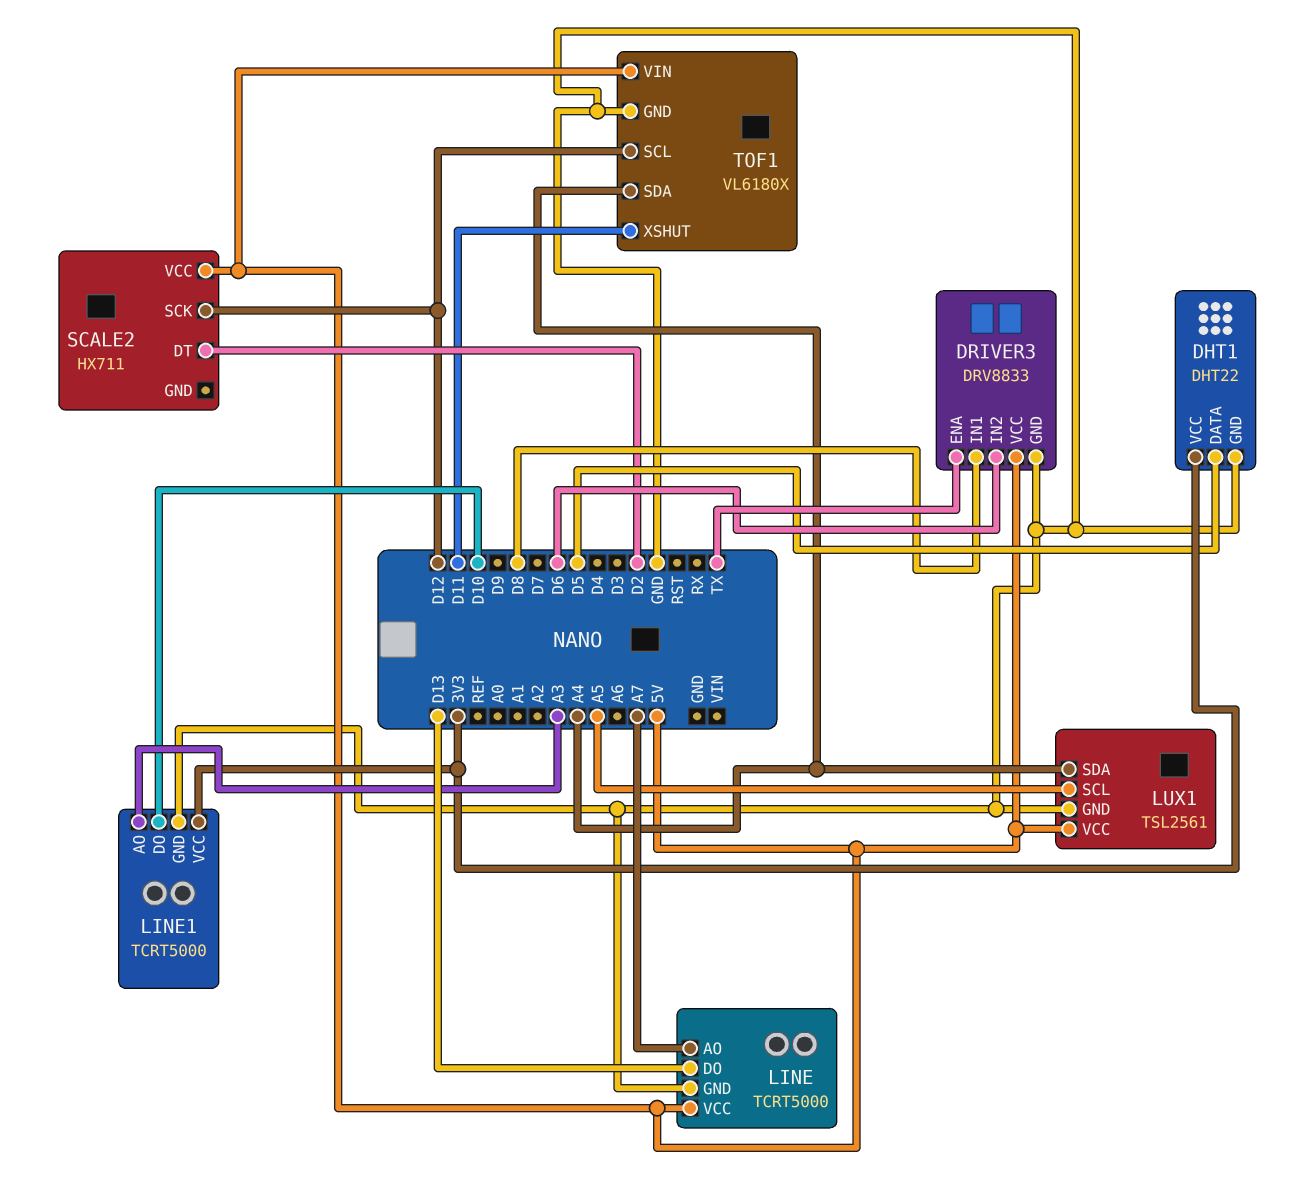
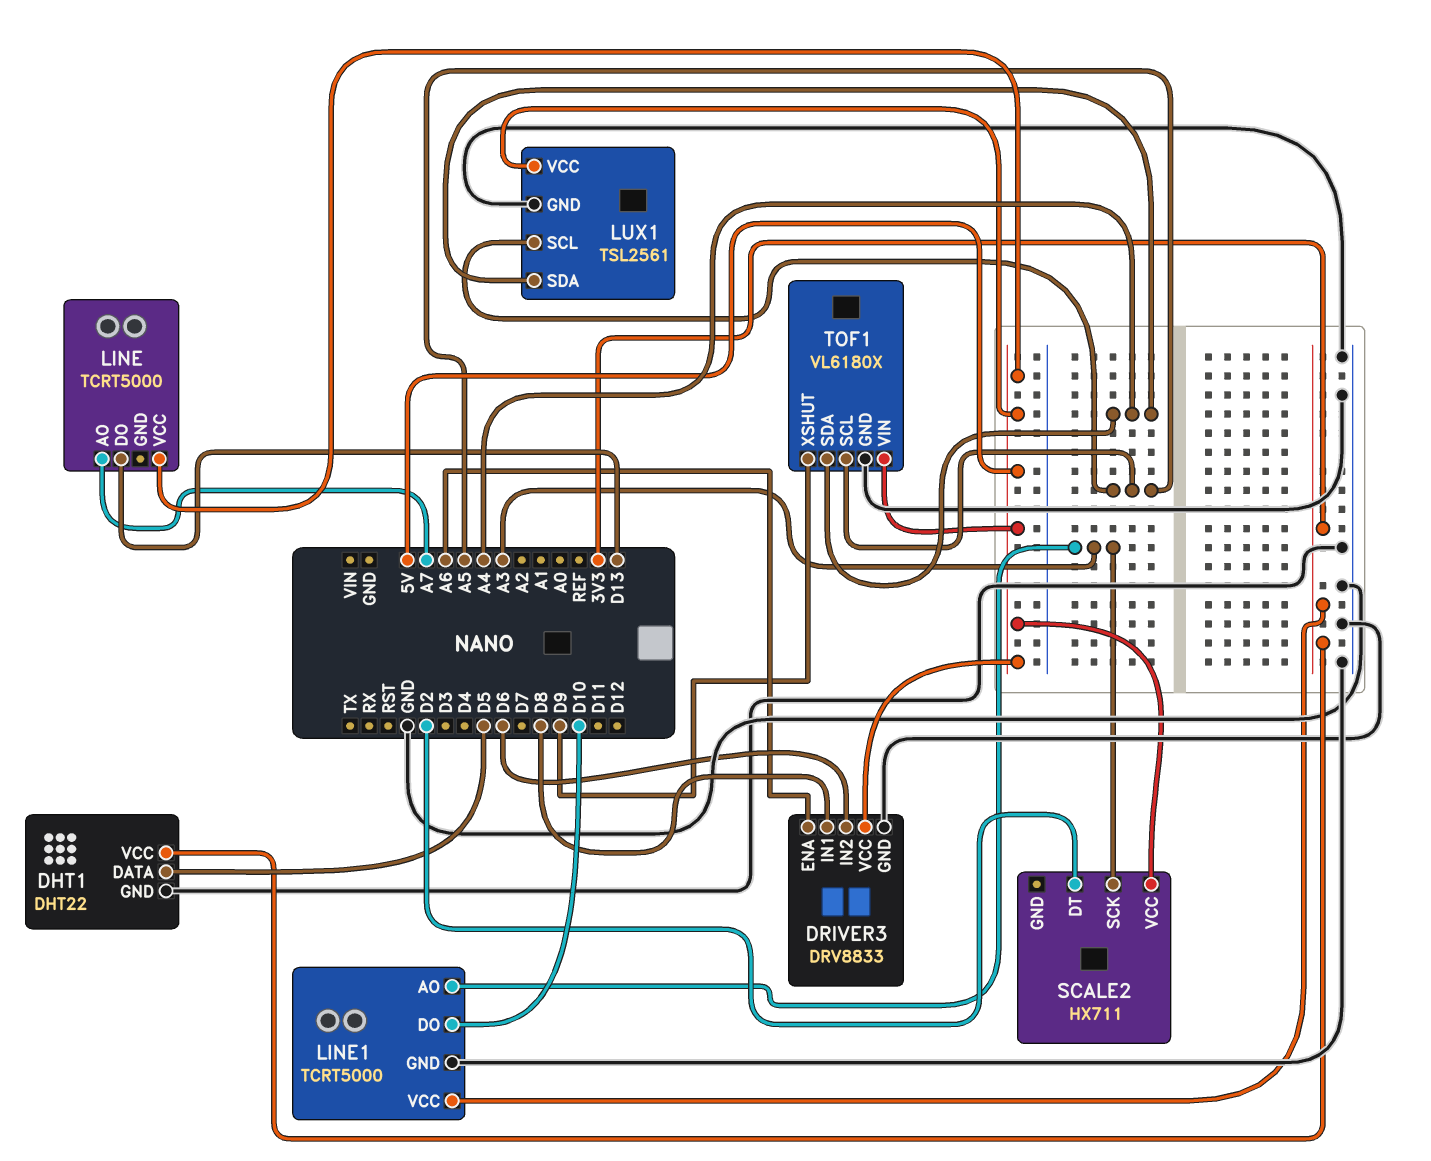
DRIVER3 pin ENA: TX -> A6
LINE pin GND: GND -> none
SCALE2 pin SCK: D12 -> A3
TOF1 pin SCL: D12 -> A5
TOF1 pin XSHUT: D11 -> D9

